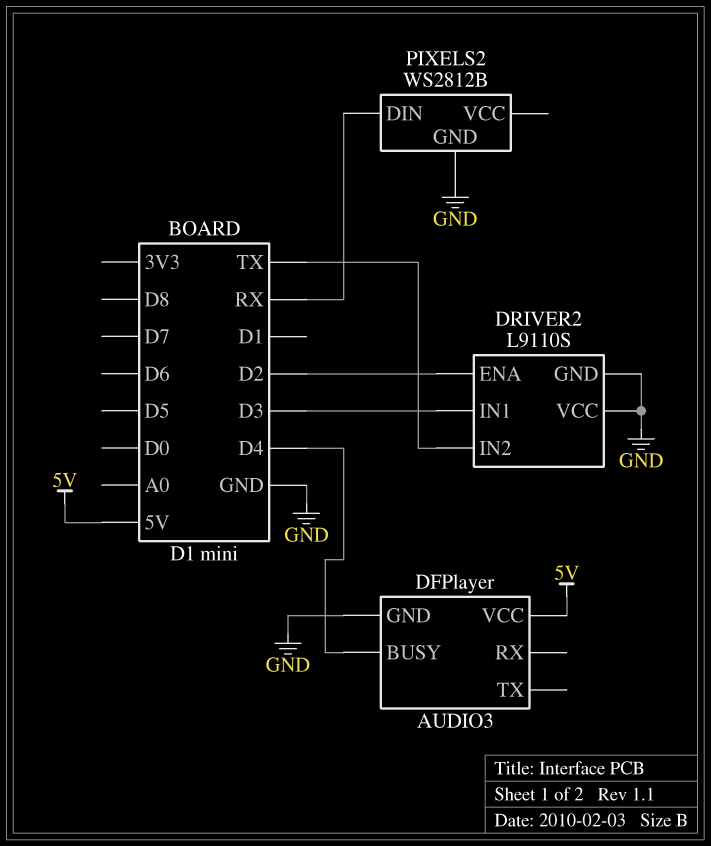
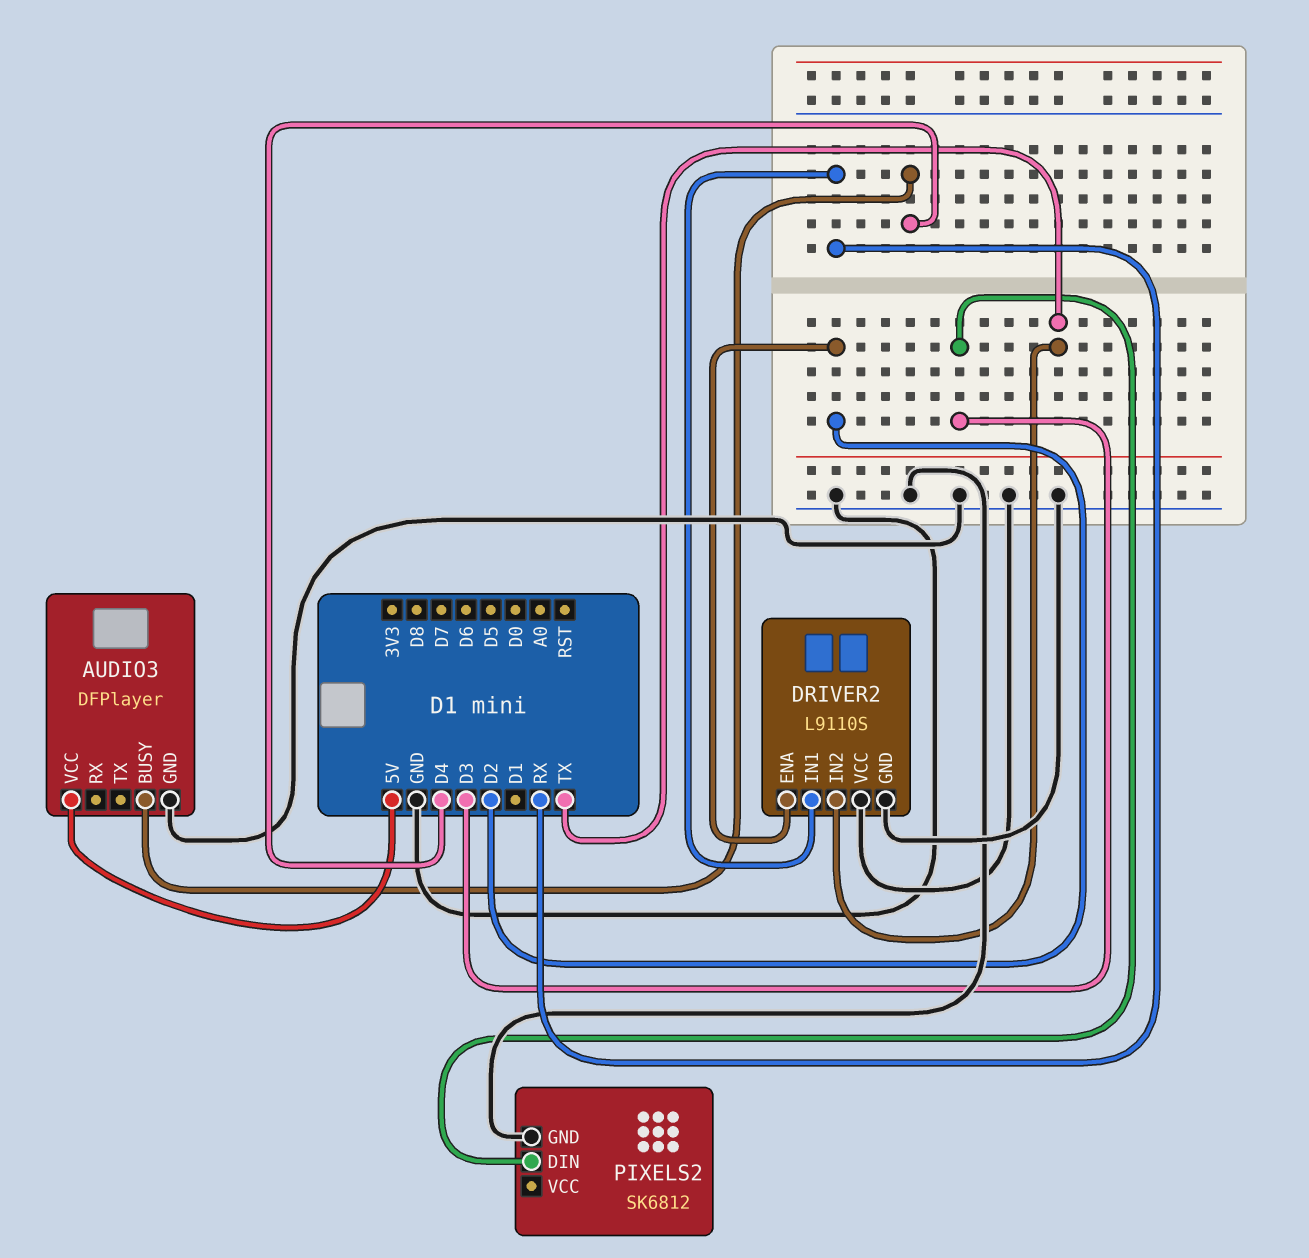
DRIVER2 pin IN1: D3 -> RX
PIXELS2: WS2812B -> SK6812
PIXELS2 pin DIN: RX -> D3

